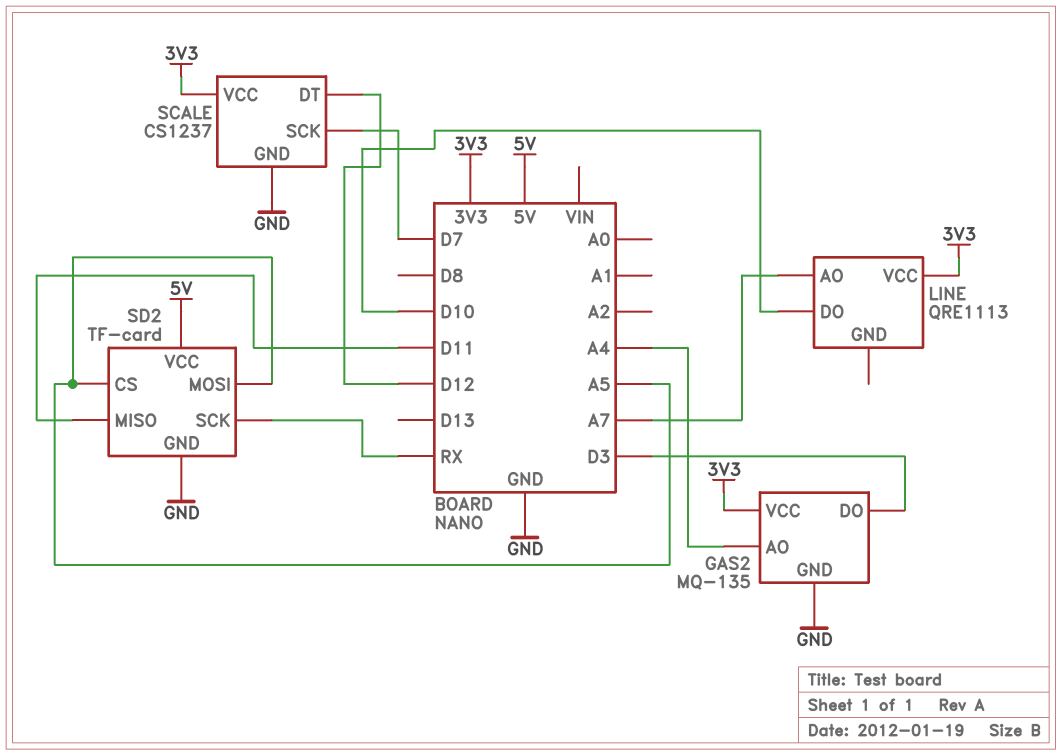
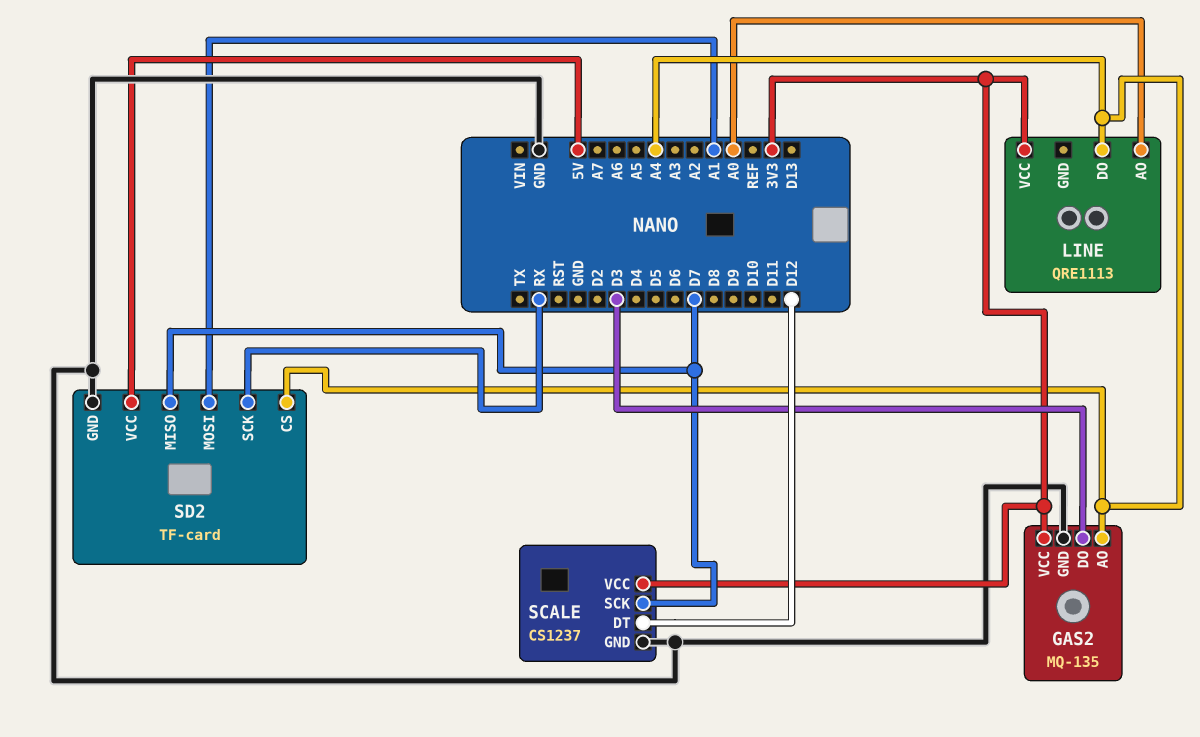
LINE pin AO: A7 -> A0
LINE pin DO: D10 -> A4
SD2 pin CS: A5 -> A4
SD2 pin MISO: D11 -> D7
SD2 pin MOSI: A5 -> A1

